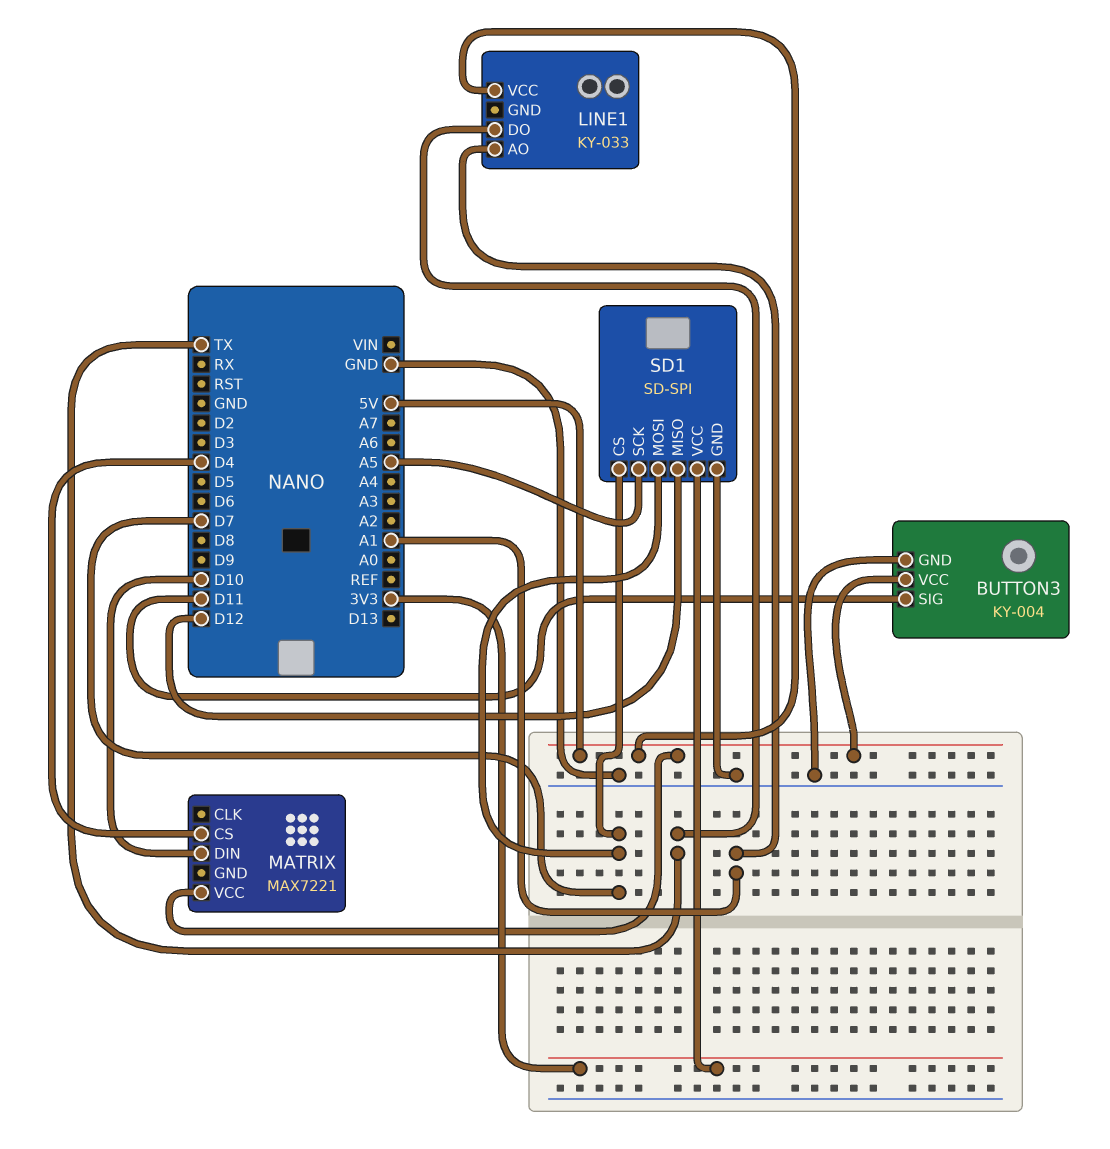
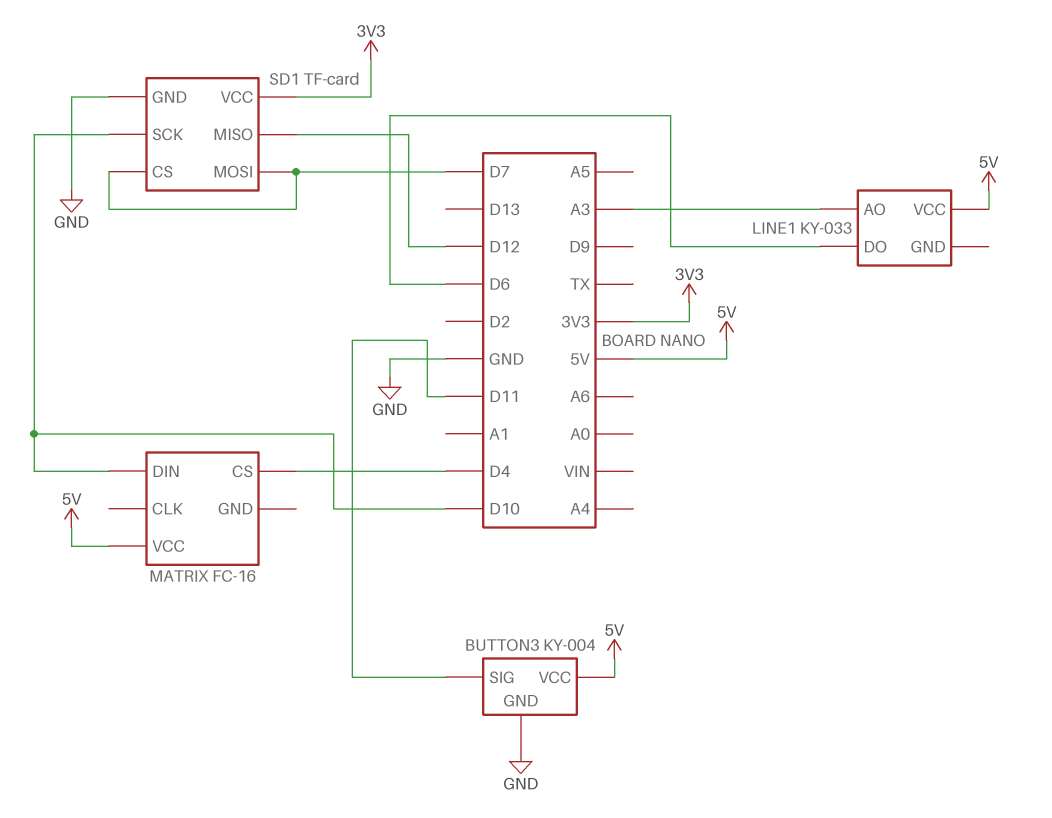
LINE1 pin AO: A1 -> A3
LINE1 pin DO: TX -> D6
MATRIX: MAX7221 -> FC-16
SD1: SD-SPI -> TF-card
SD1 pin SCK: A5 -> D10

